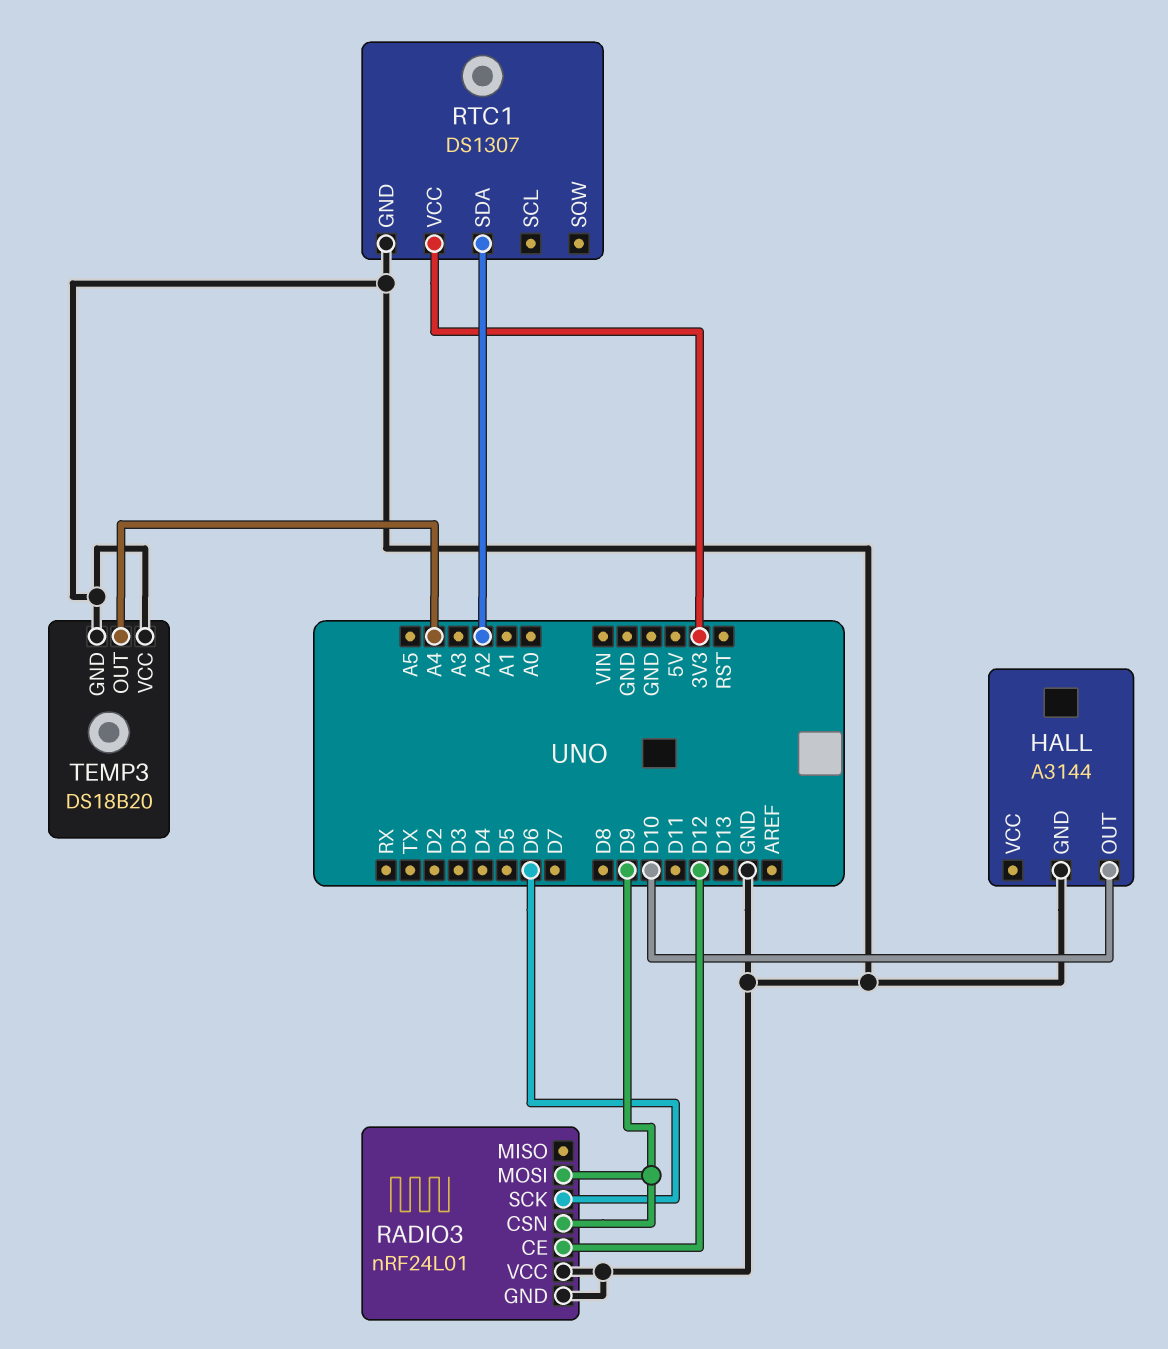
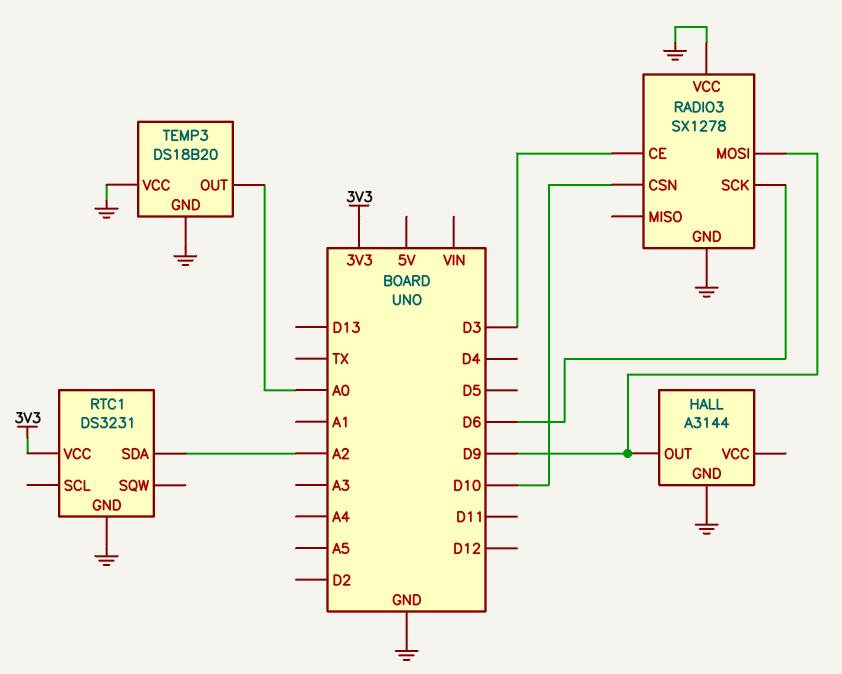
HALL pin OUT: D10 -> D9
RADIO3: nRF24L01 -> SX1278
RADIO3 pin CE: D12 -> D3
RADIO3 pin CSN: D9 -> D10
RTC1: DS1307 -> DS3231
TEMP3 pin OUT: A4 -> A0

